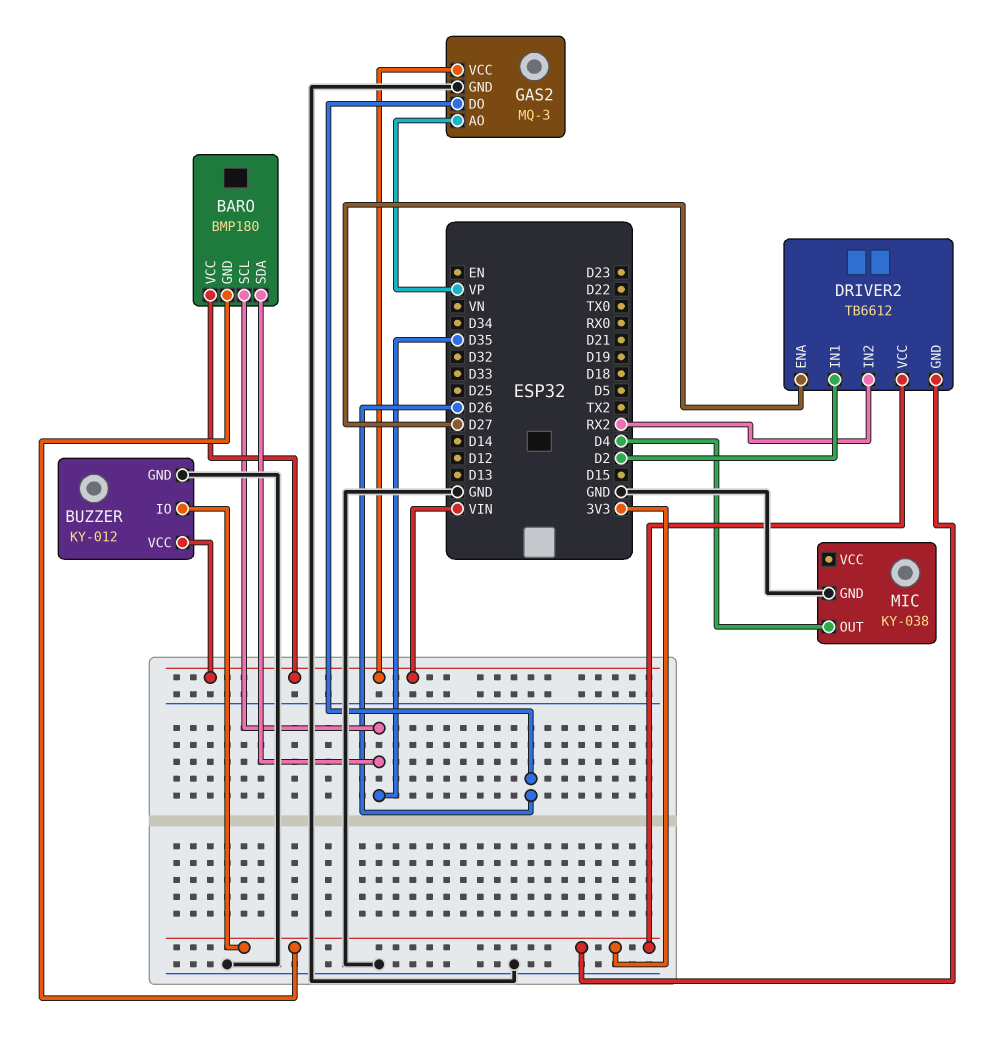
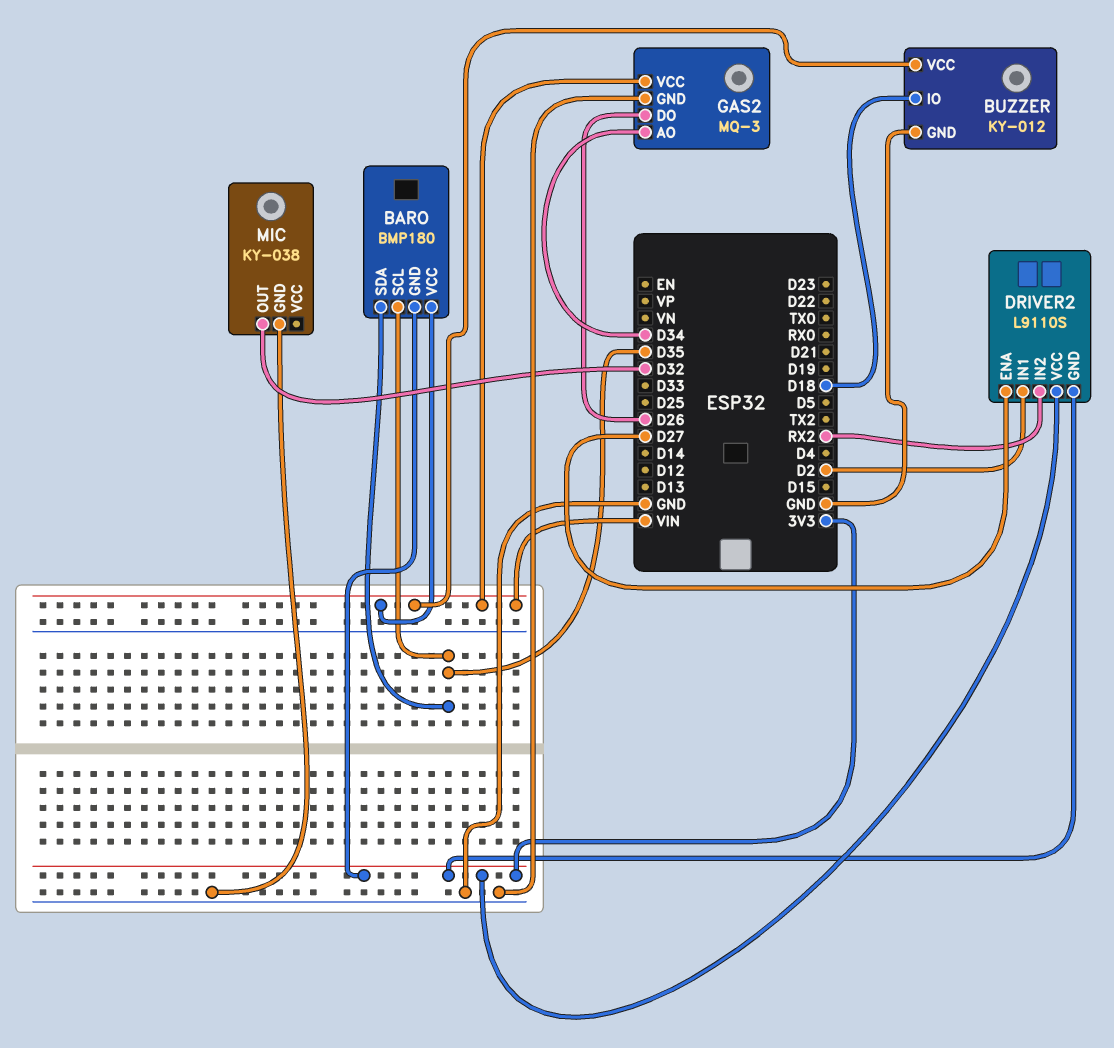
BUZZER pin IO: 3V3 -> D18
DRIVER2: TB6612 -> L9110S
GAS2 pin AO: VP -> D34
MIC pin OUT: D4 -> D32

